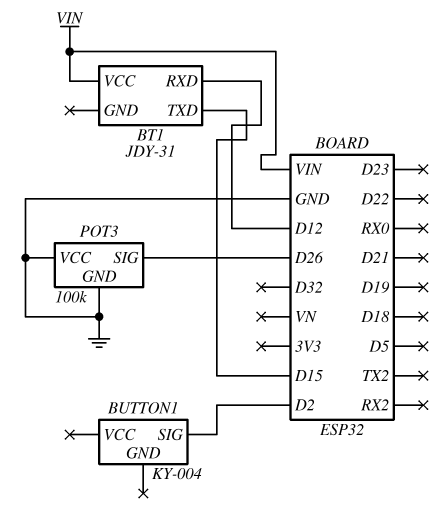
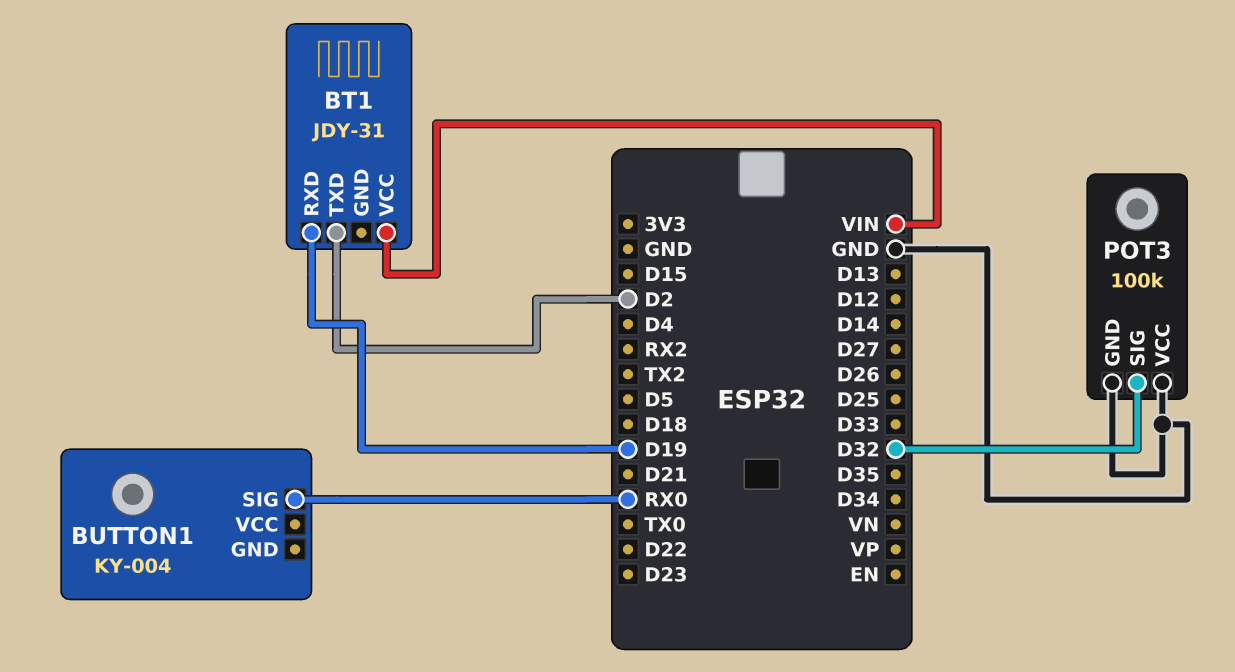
BT1 pin RXD: D12 -> D19
BT1 pin TXD: D15 -> D2
BUTTON1 pin SIG: D2 -> RX0
POT3 pin SIG: D26 -> D32

